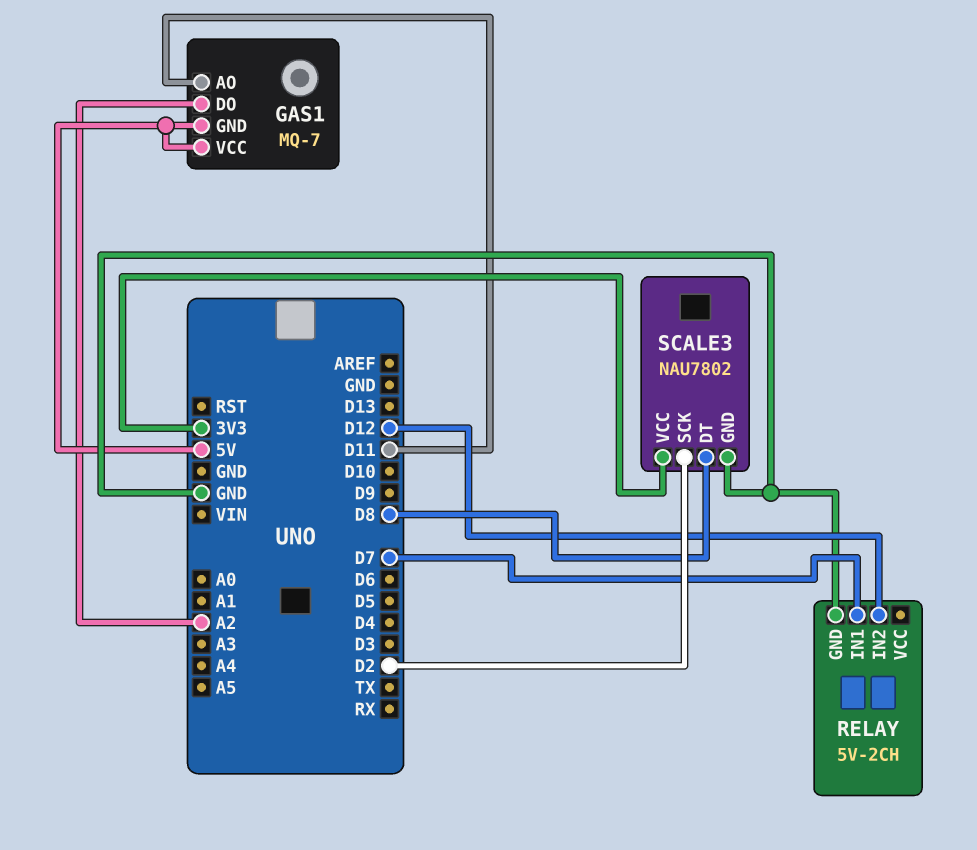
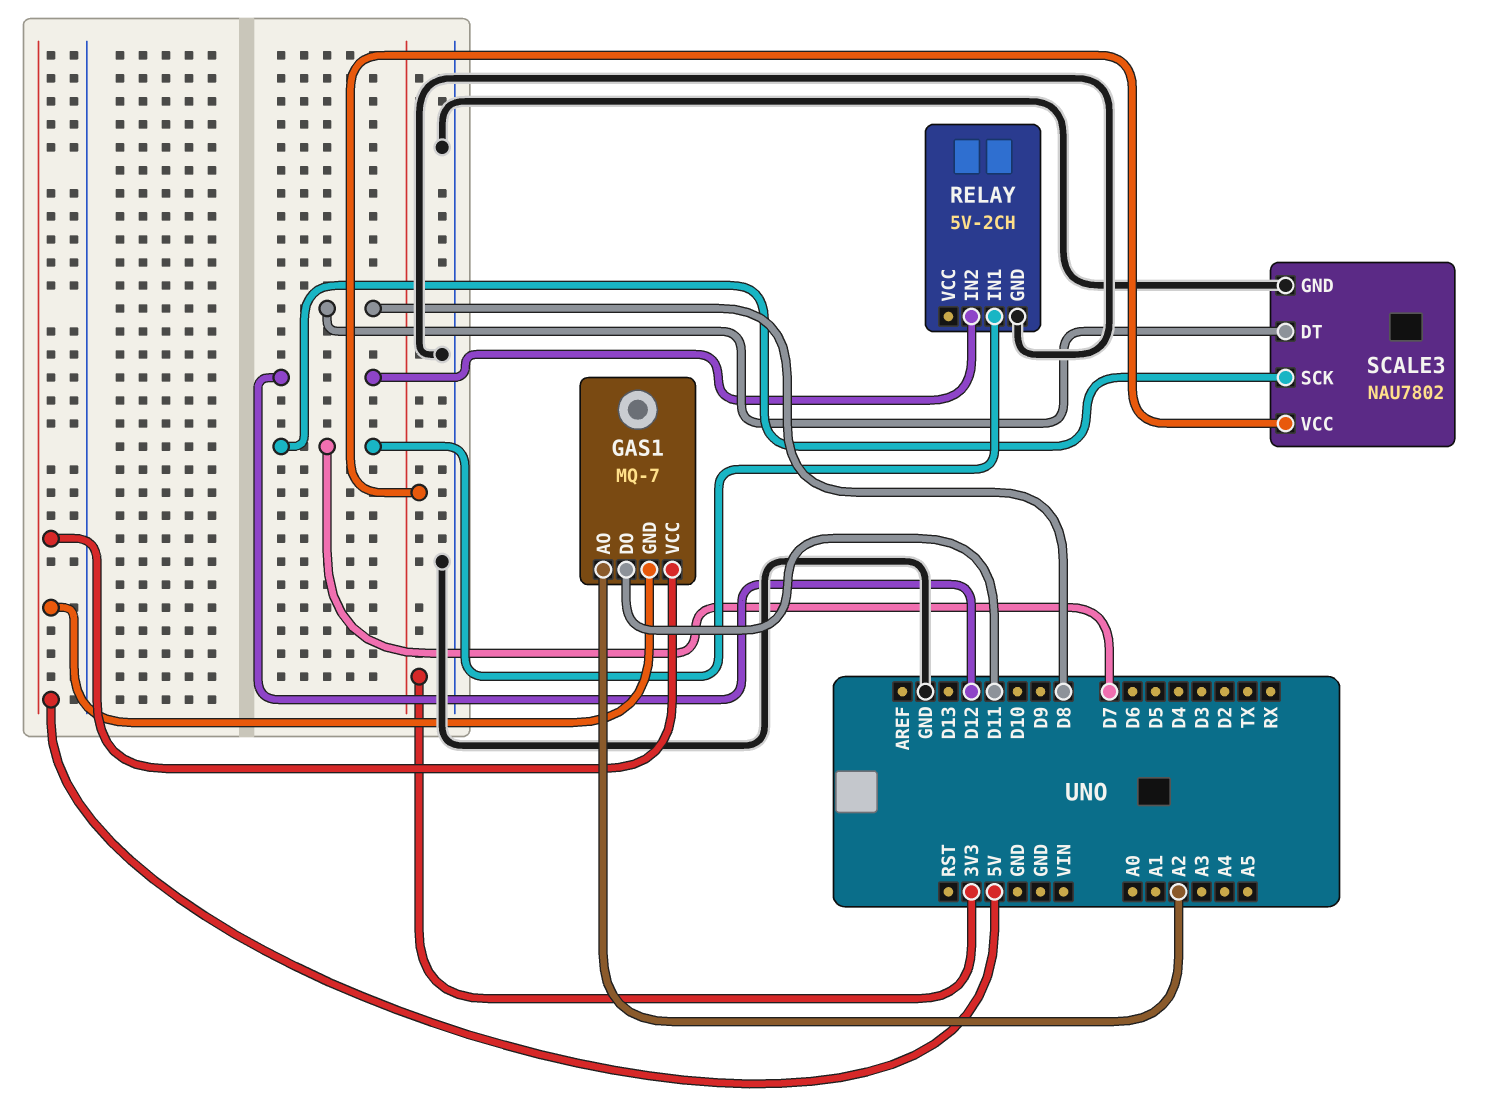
GAS1 pin AO: D11 -> A2
GAS1 pin DO: A2 -> D11
SCALE3 pin SCK: D2 -> D7

